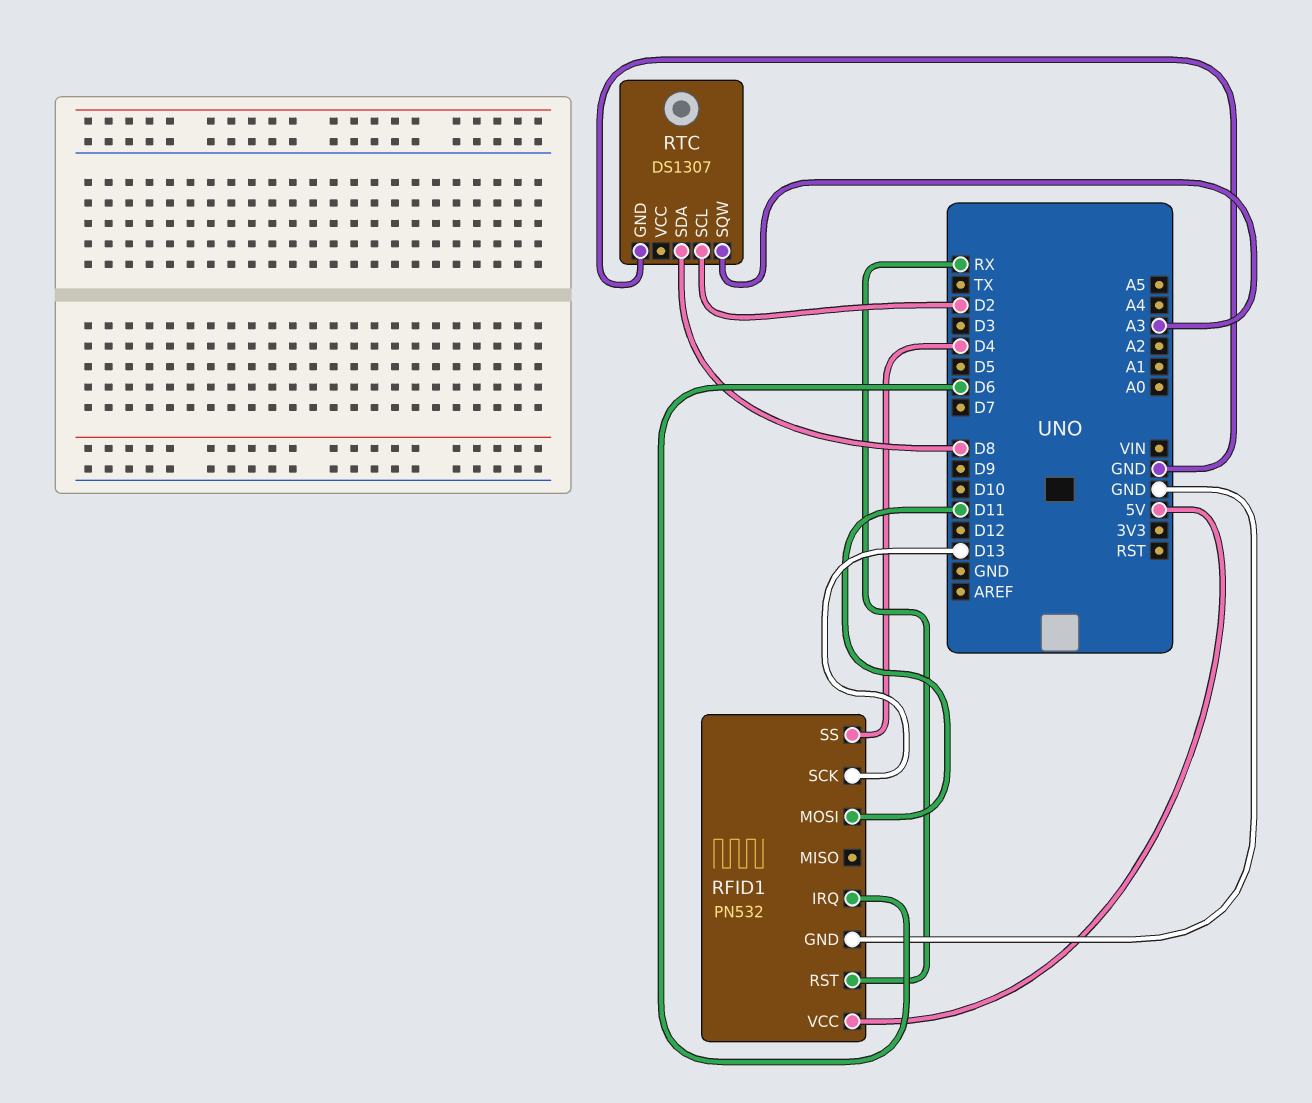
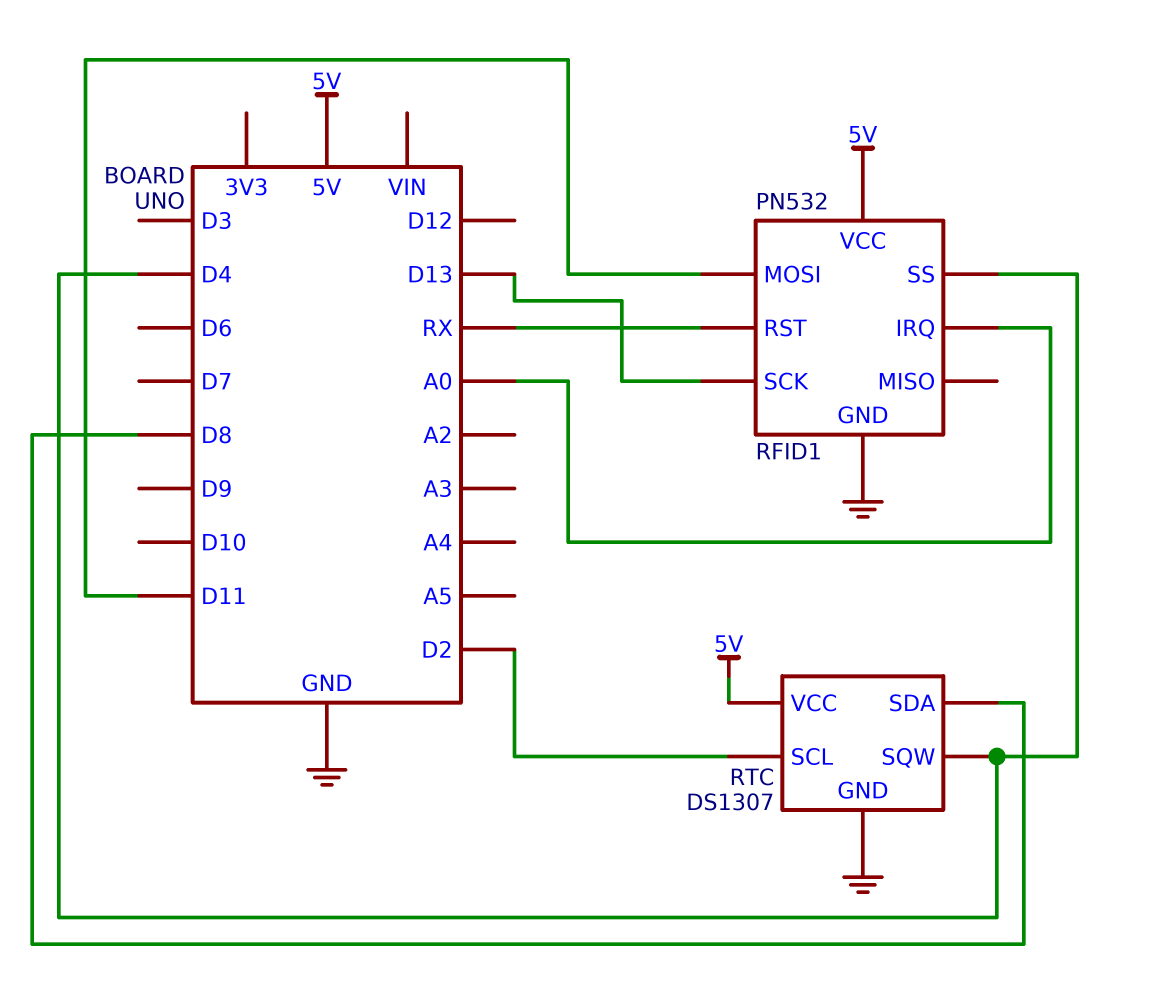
RFID1 pin IRQ: D6 -> A0
RTC pin SQW: A3 -> D4
RTC pin VCC: none -> 5V

